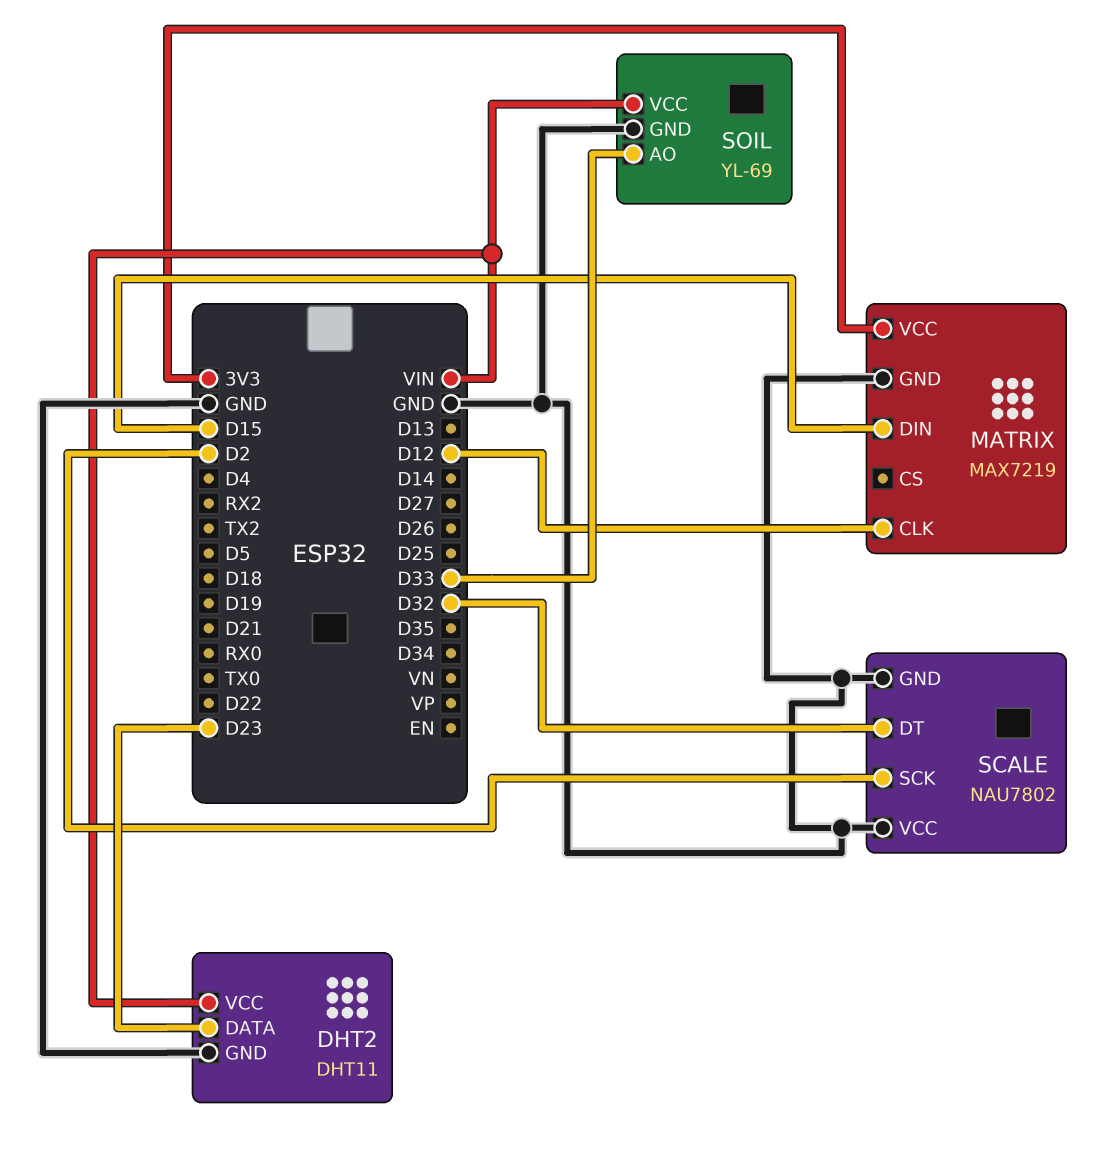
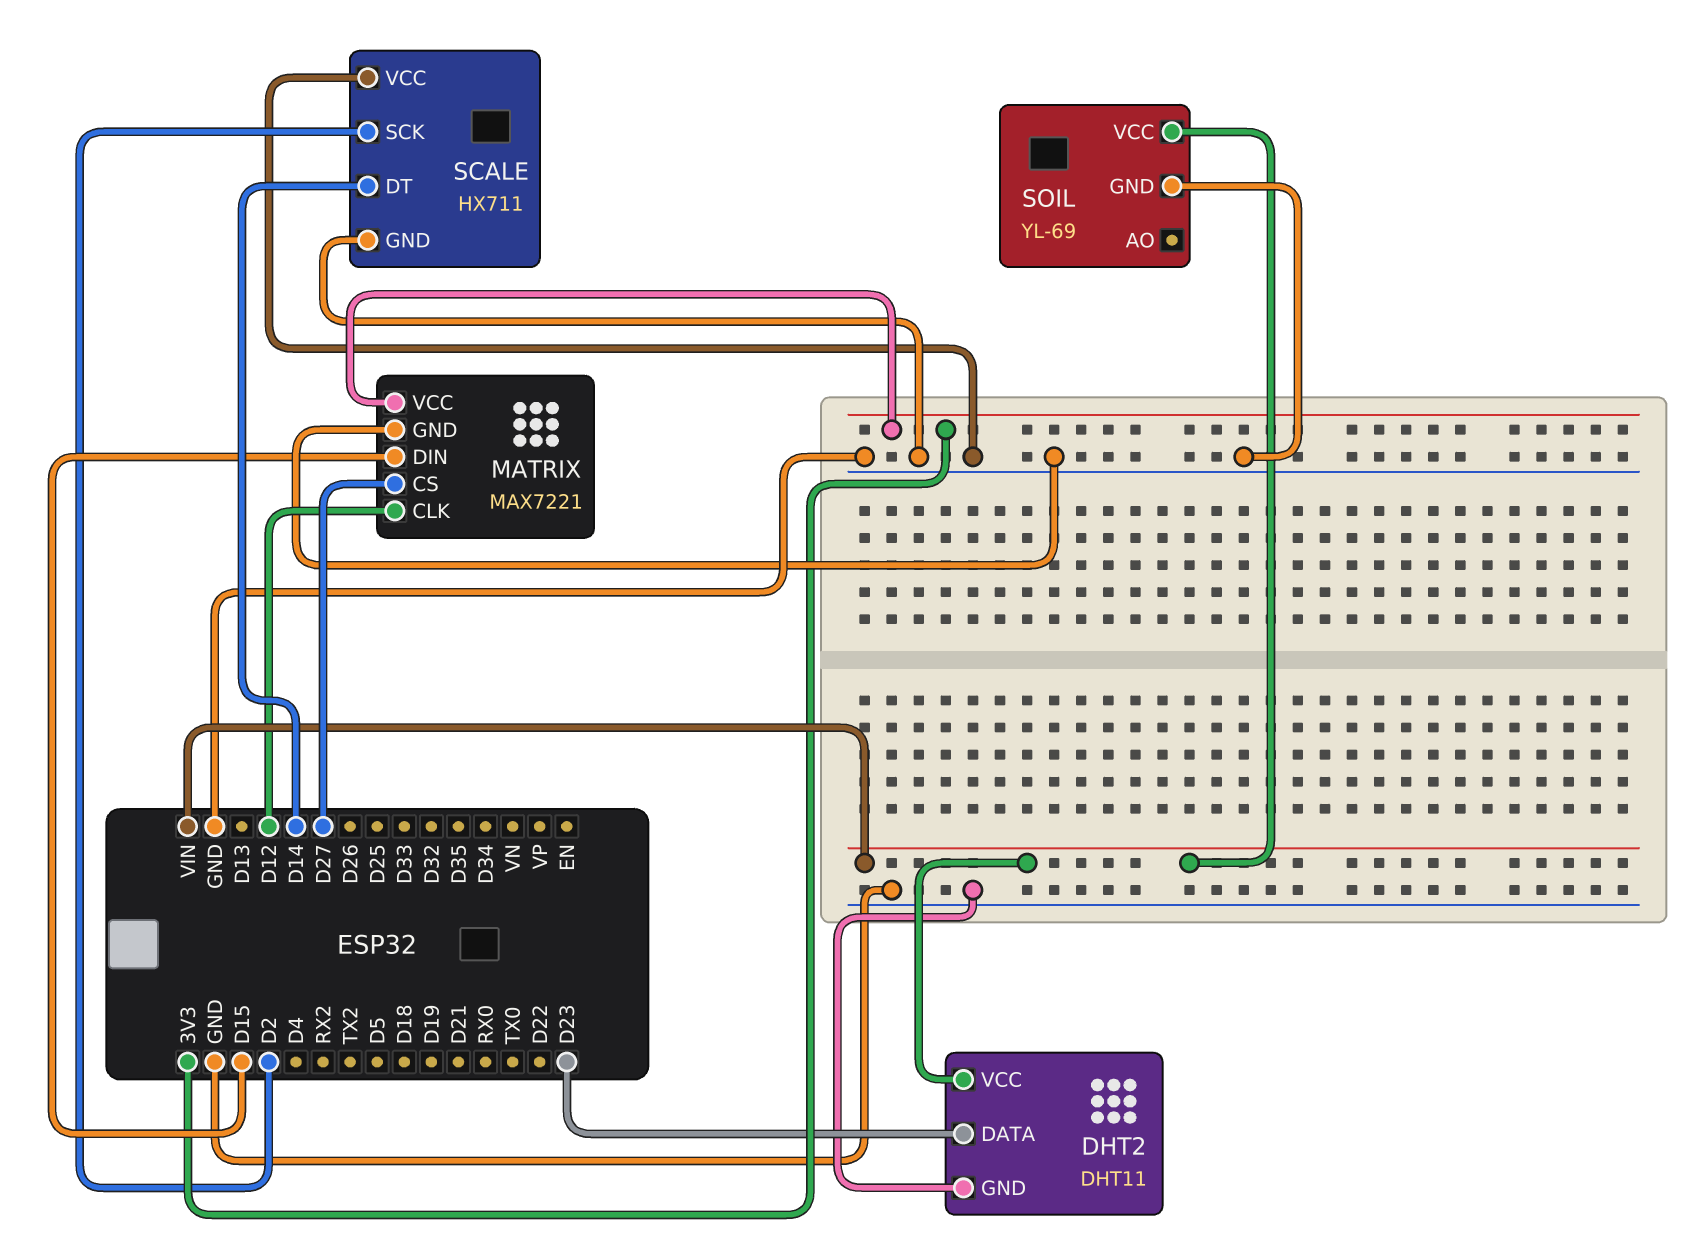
MATRIX: MAX7219 -> MAX7221
MATRIX pin CS: none -> D27
SCALE: NAU7802 -> HX711
SCALE pin DT: D32 -> D14
SOIL pin AO: D33 -> none

